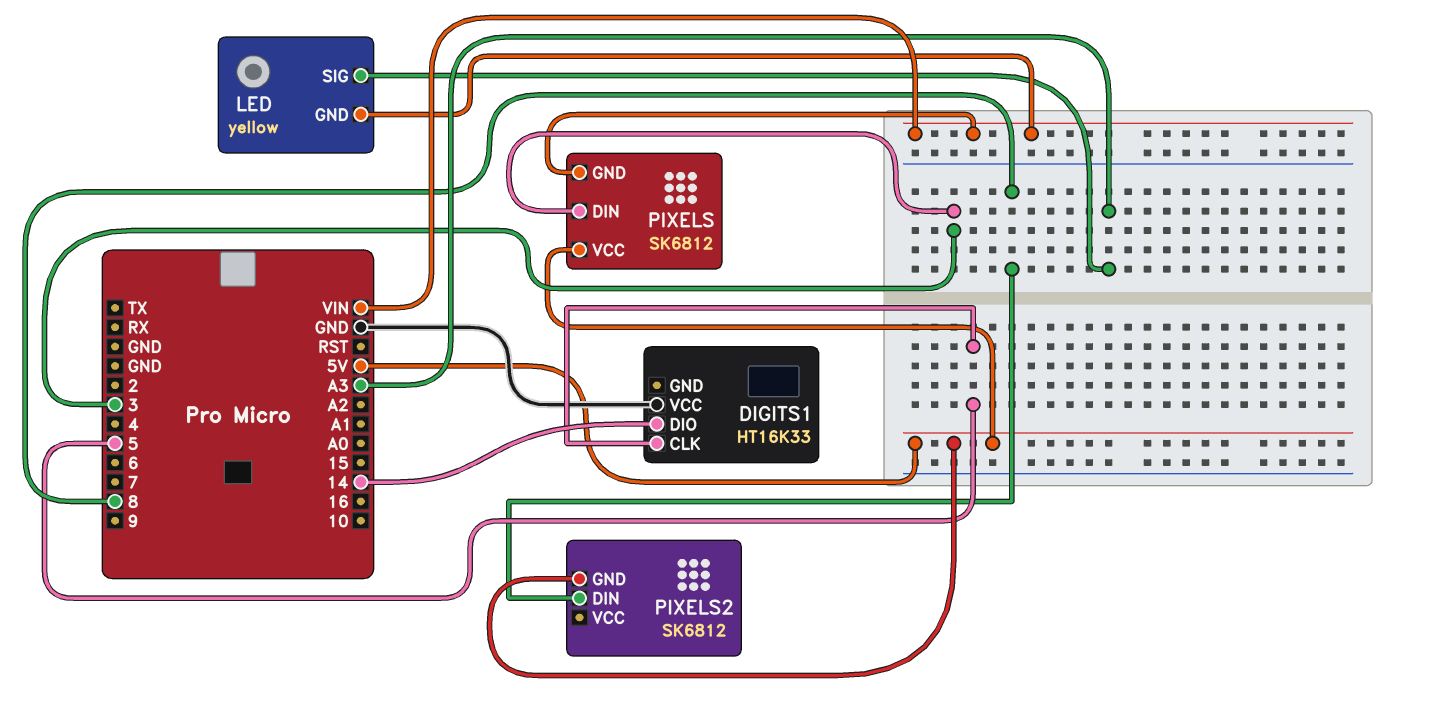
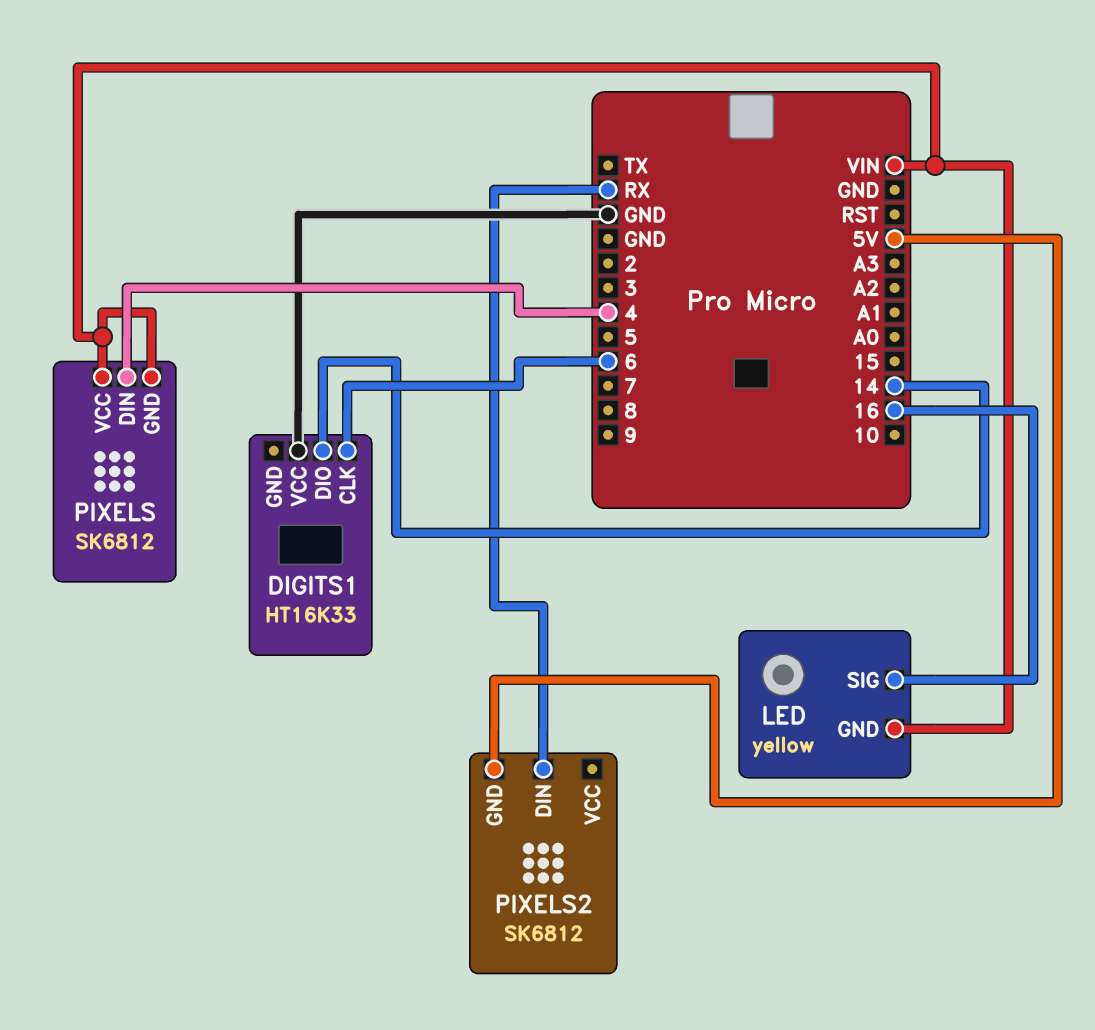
DIGITS1 pin CLK: 5 -> 6
LED pin SIG: A3 -> 16
PIXELS pin DIN: 3 -> 4
PIXELS pin VCC: 5V -> VIN
PIXELS2 pin DIN: 8 -> RX

